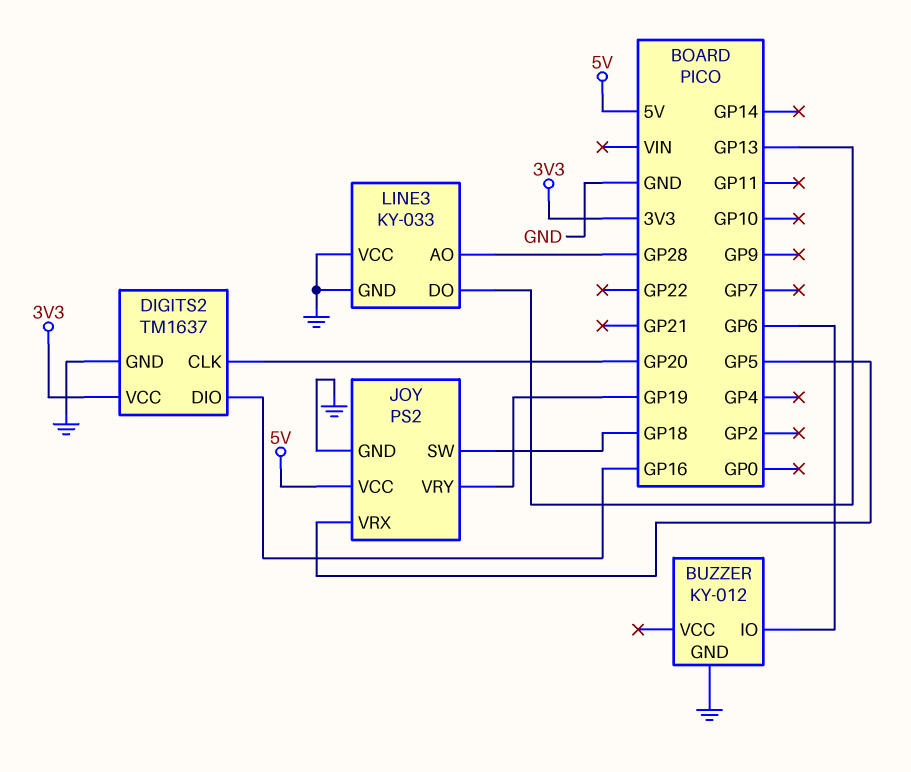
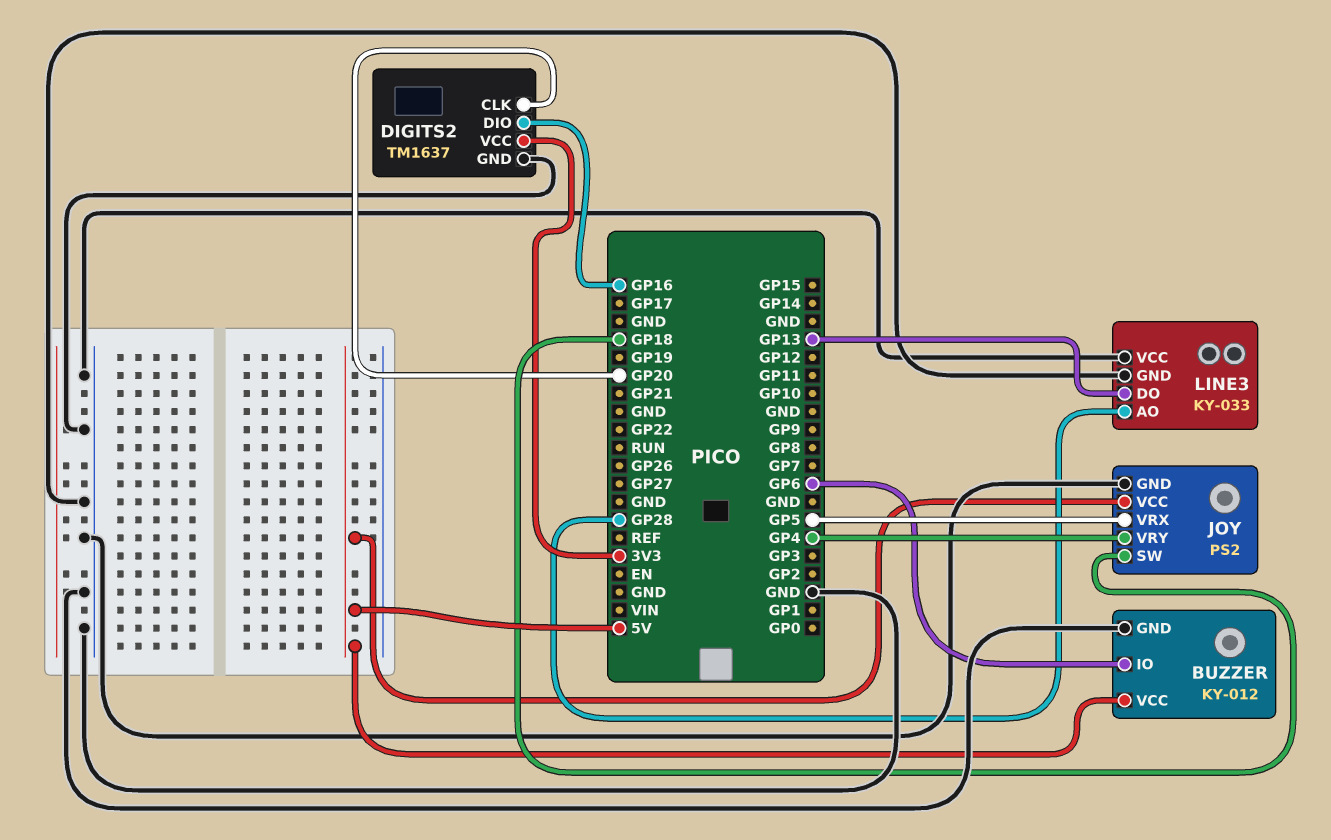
BUZZER pin VCC: none -> 5V
JOY pin VRY: GP19 -> GP4

